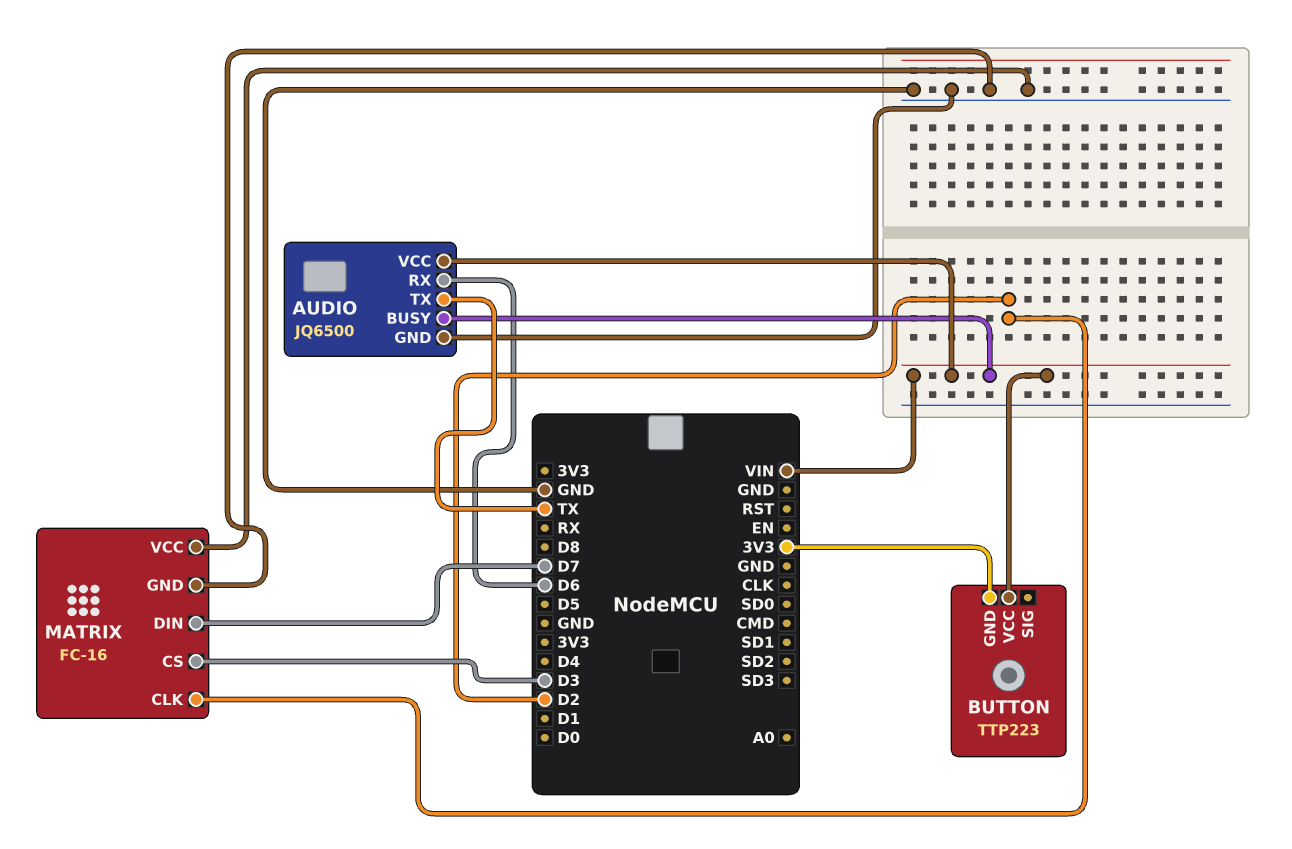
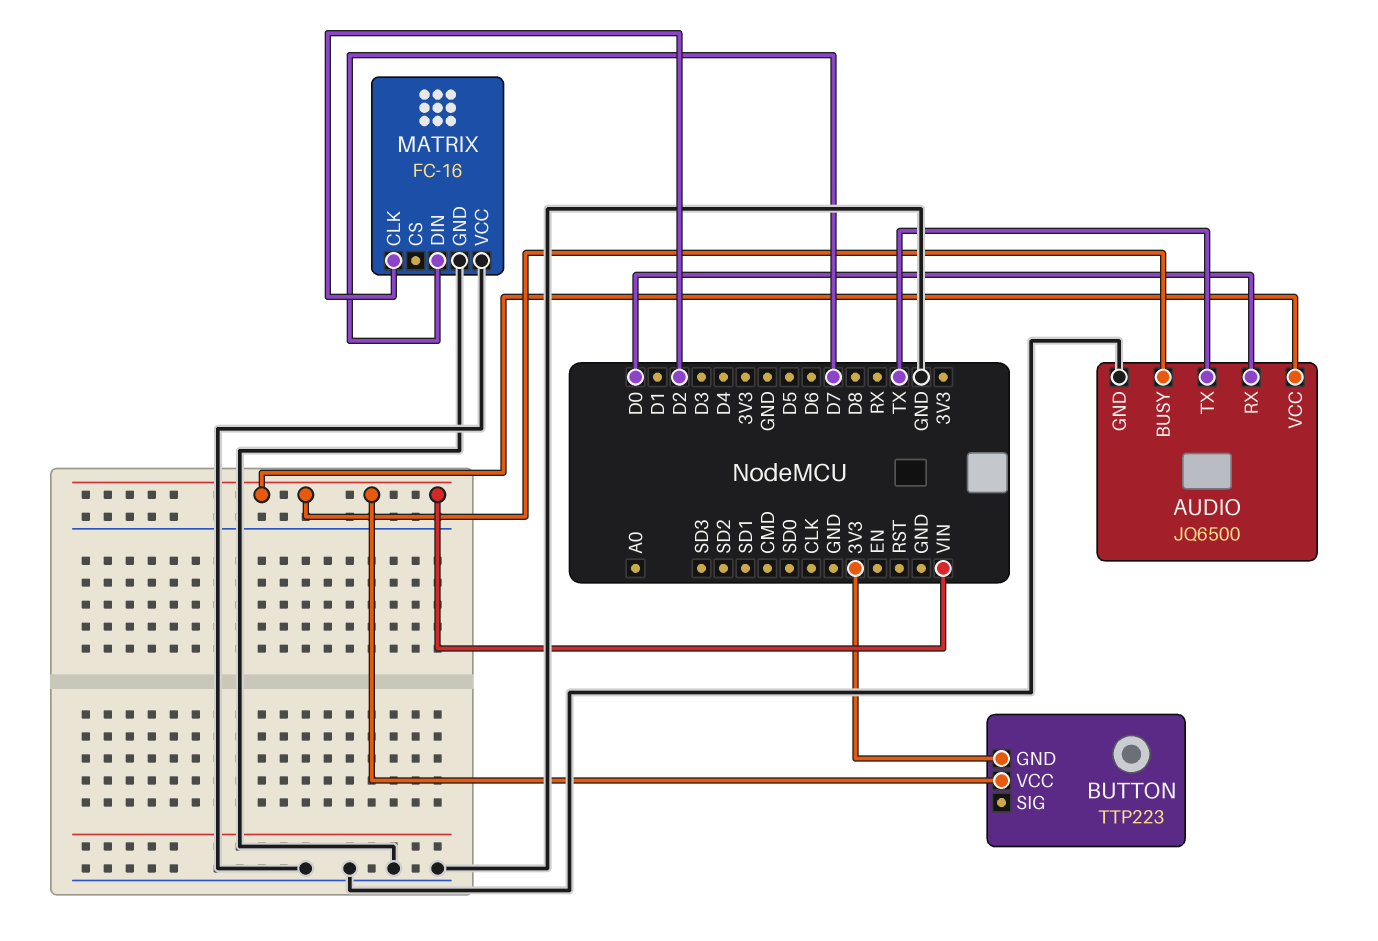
AUDIO pin RX: D6 -> D0
MATRIX pin CS: D3 -> none

